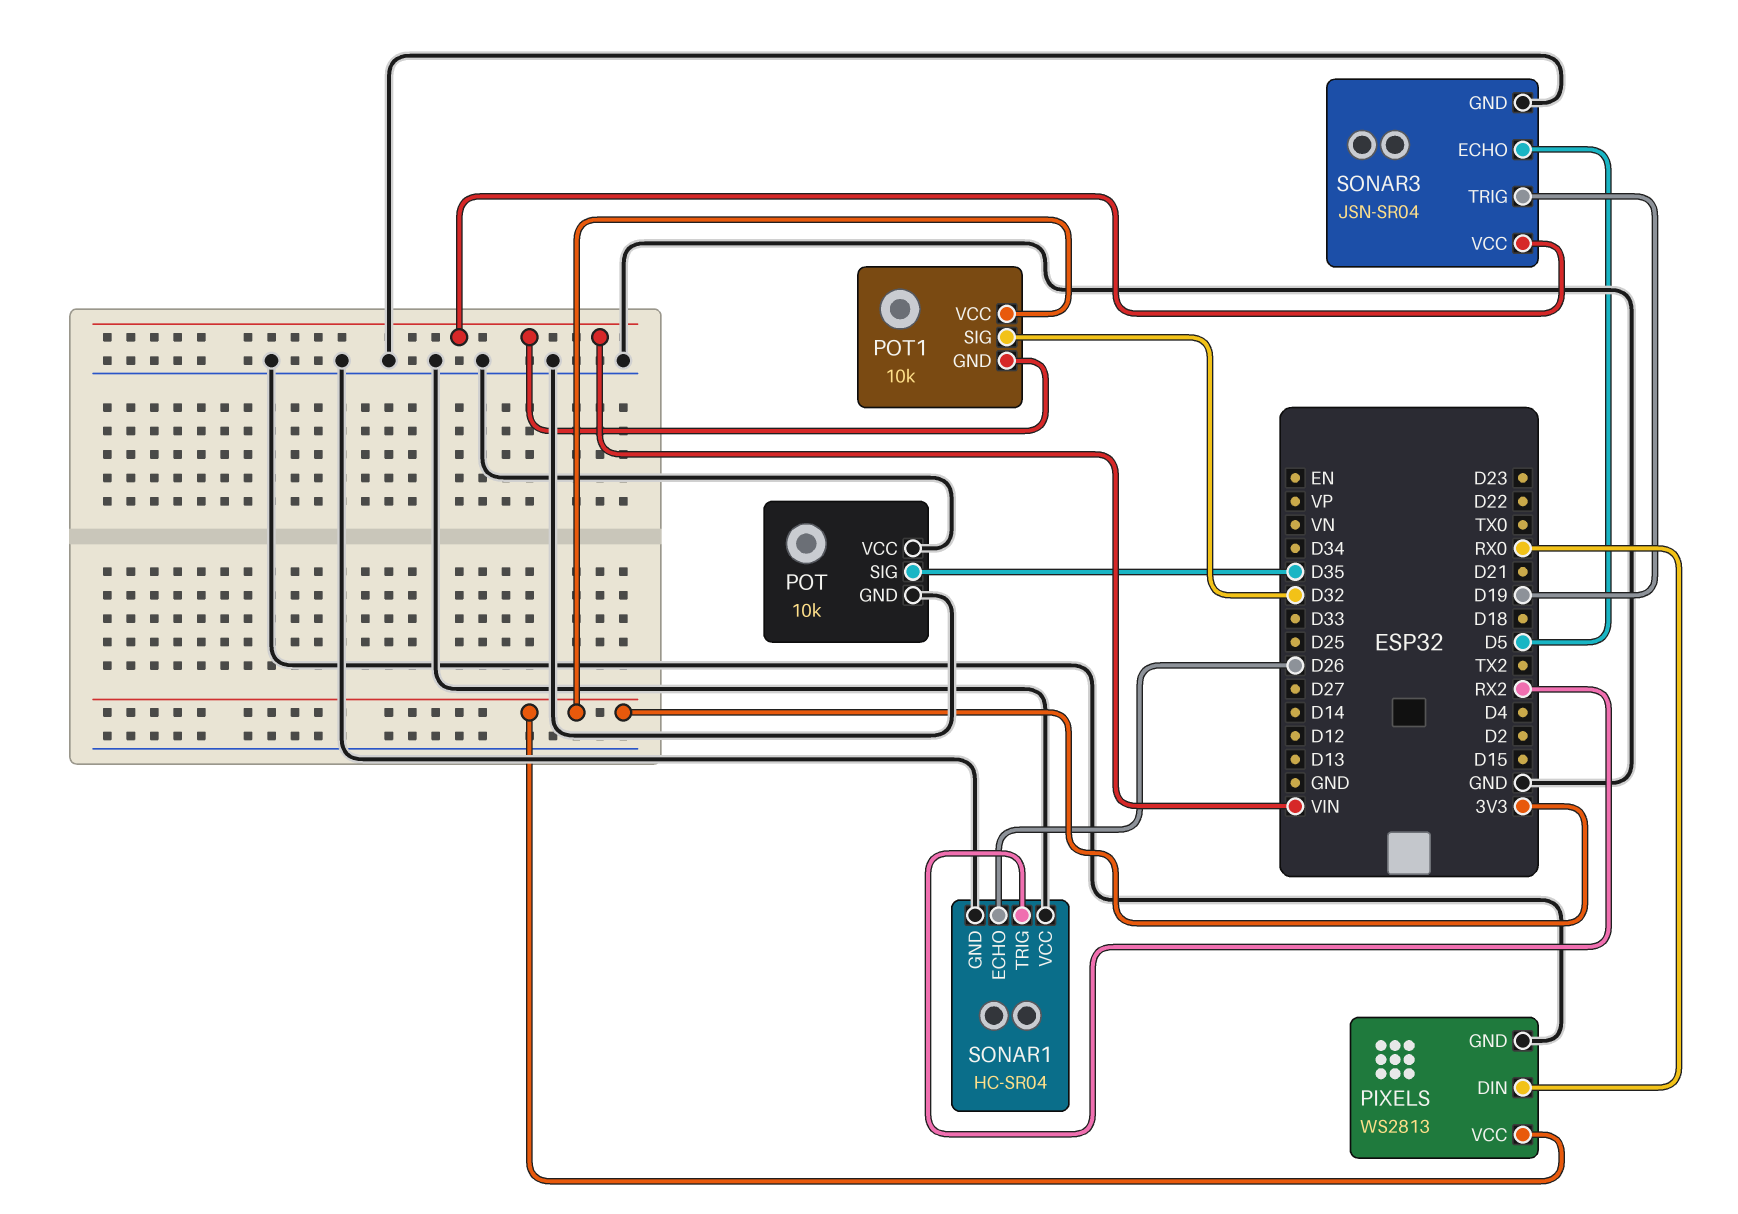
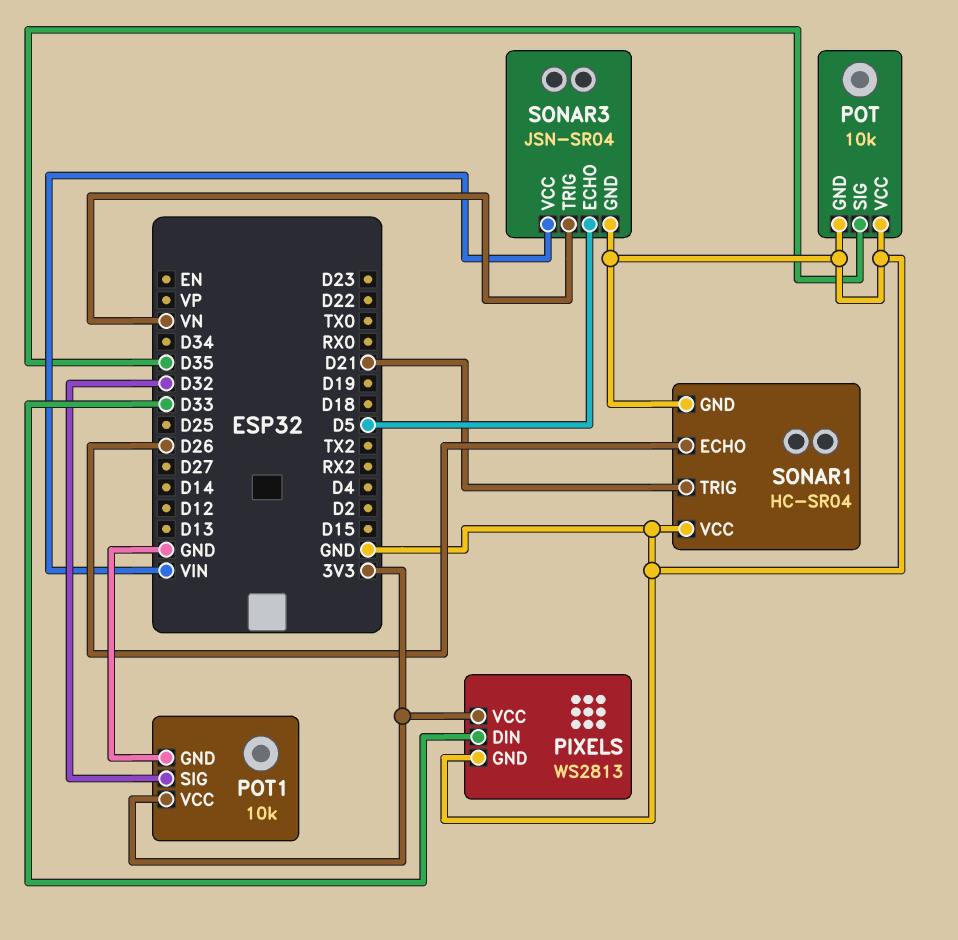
PIXELS pin DIN: RX0 -> D33
POT1 pin GND: VIN -> GND
SONAR1 pin TRIG: RX2 -> D21
SONAR3 pin TRIG: D19 -> VN

